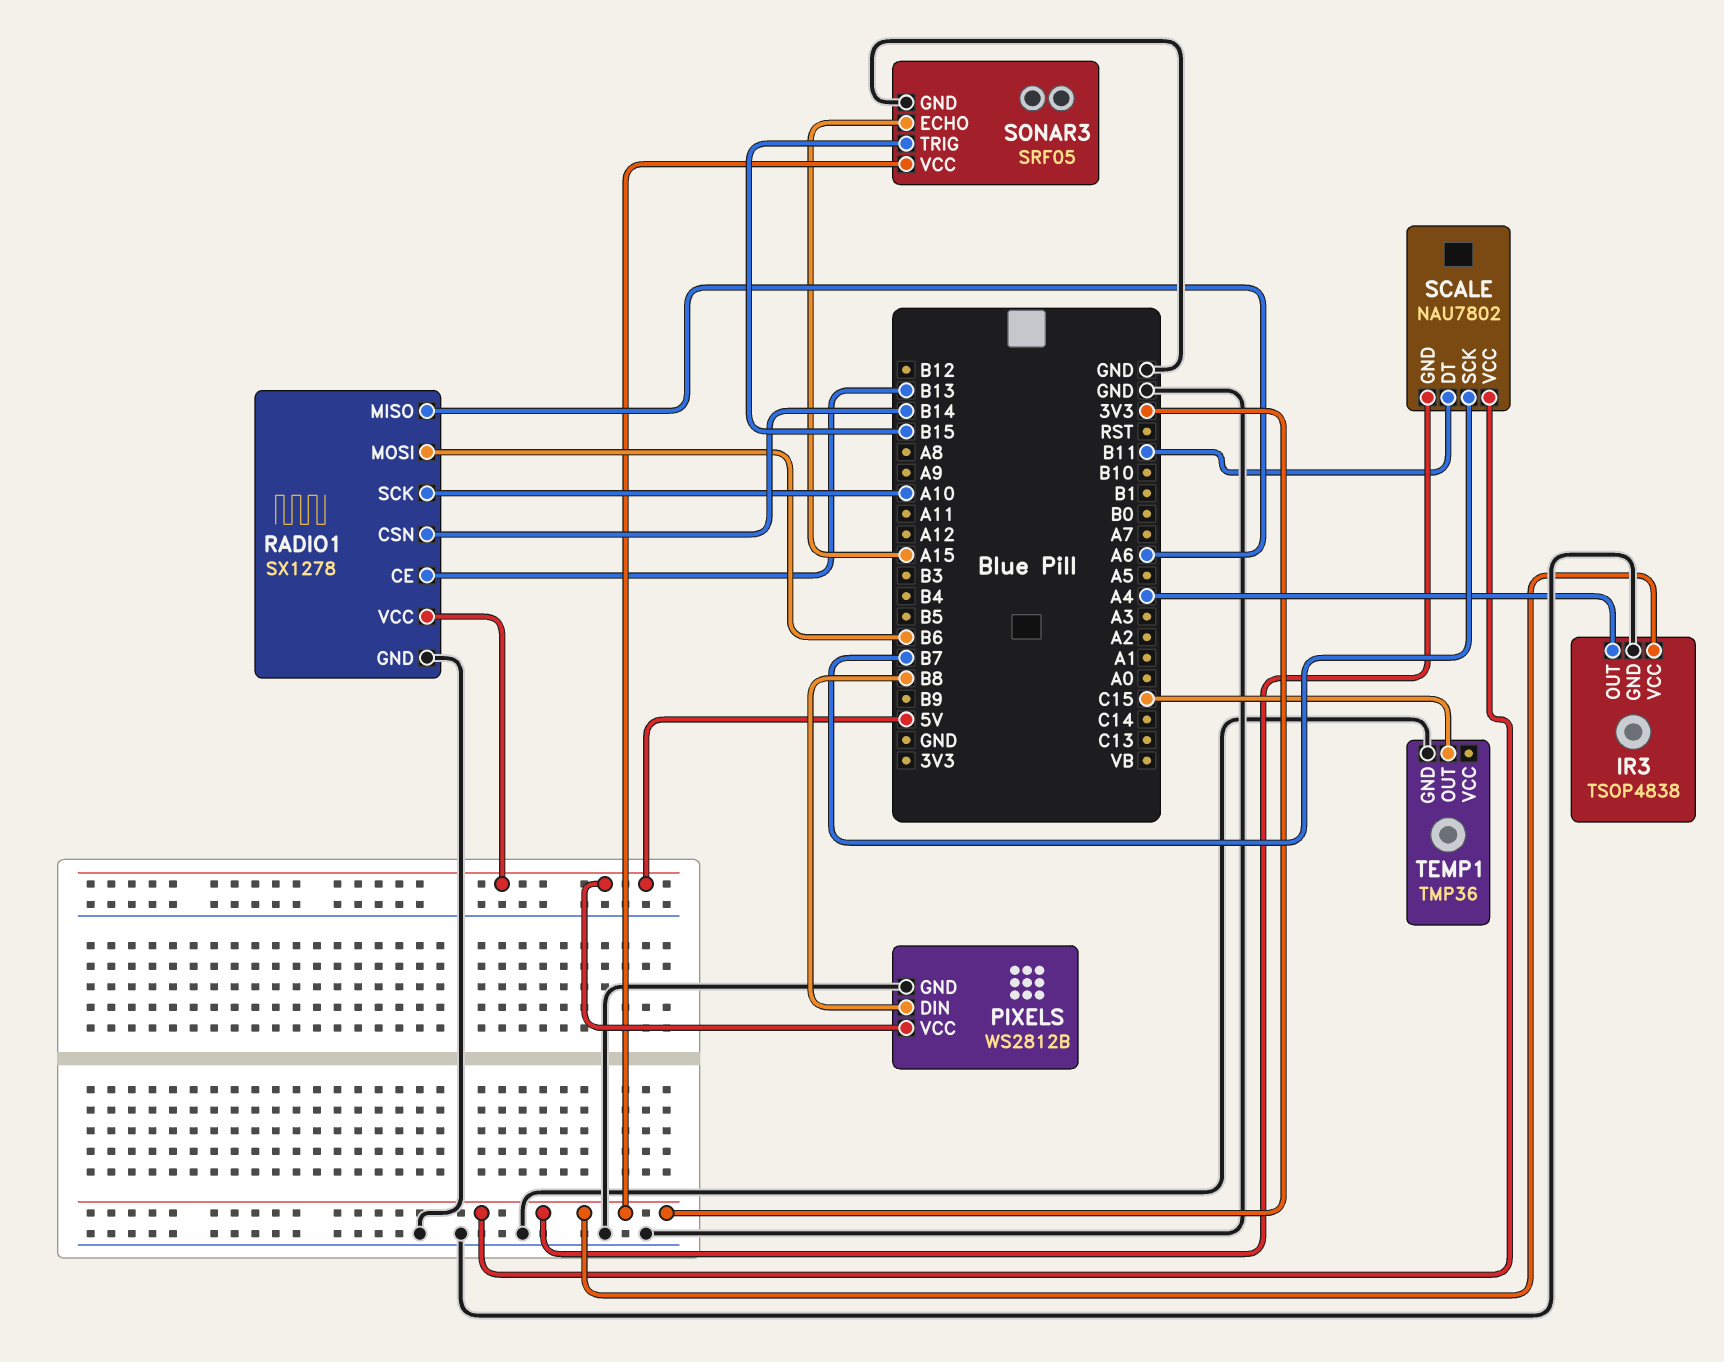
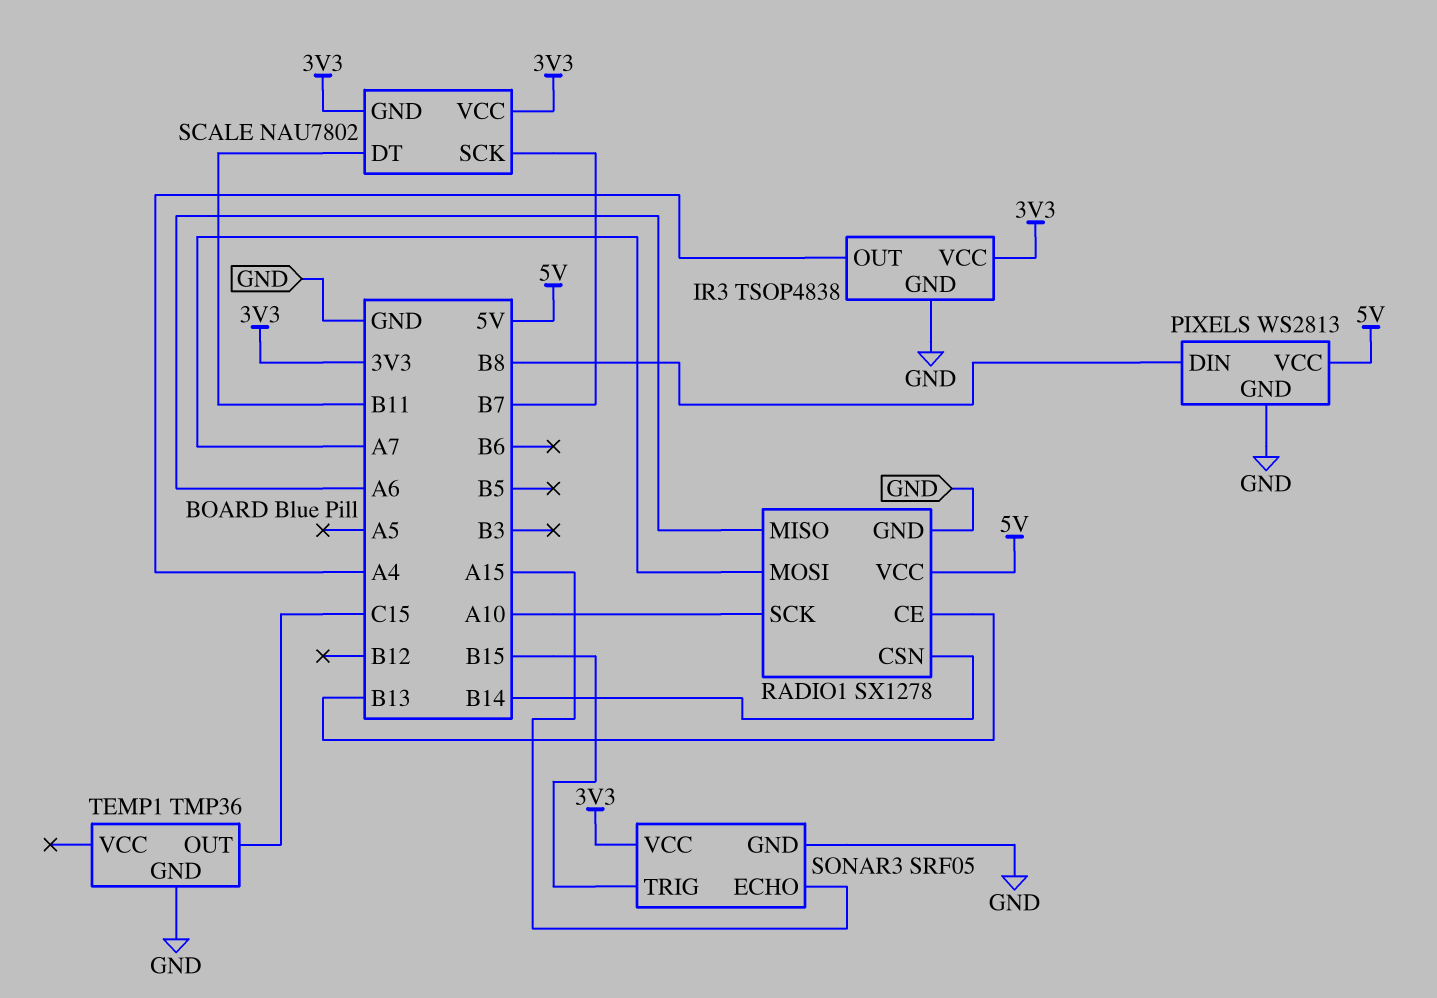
PIXELS: WS2812B -> WS2813
RADIO1 pin MOSI: B6 -> A7

